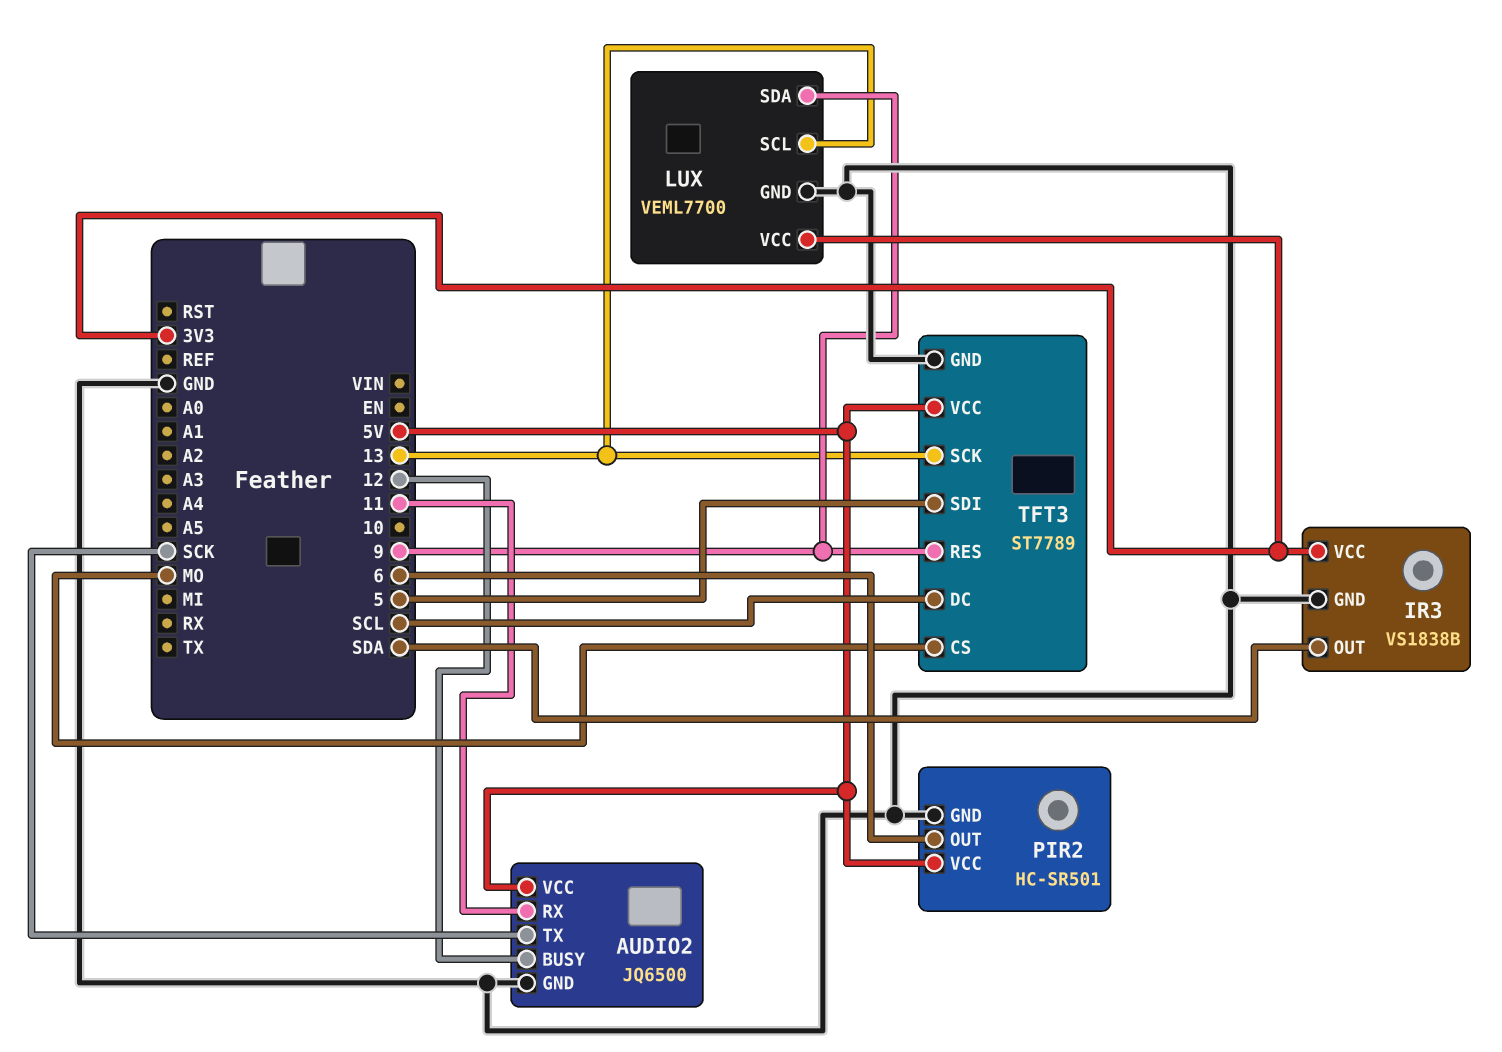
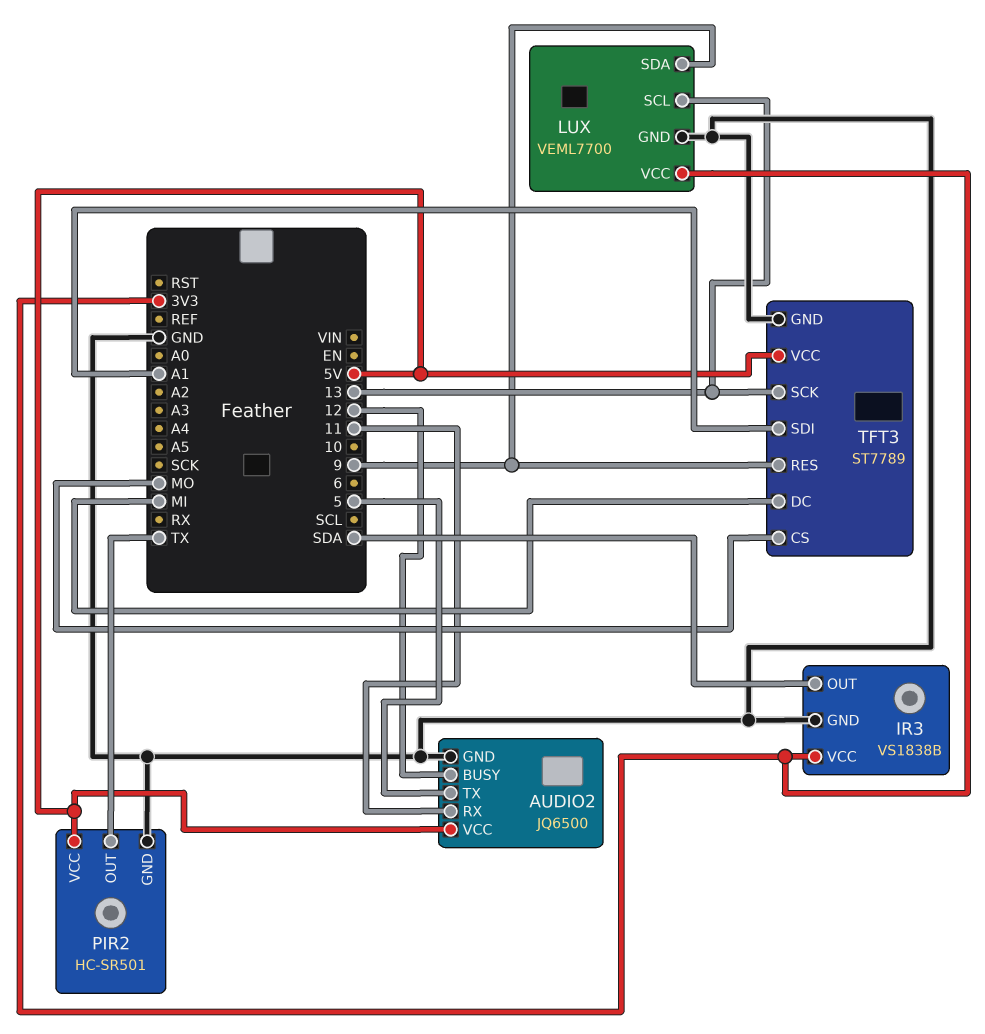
AUDIO2 pin TX: SCK -> 5
PIR2 pin OUT: 6 -> TX
TFT3 pin DC: SCL -> MI
TFT3 pin SDI: 5 -> A1

